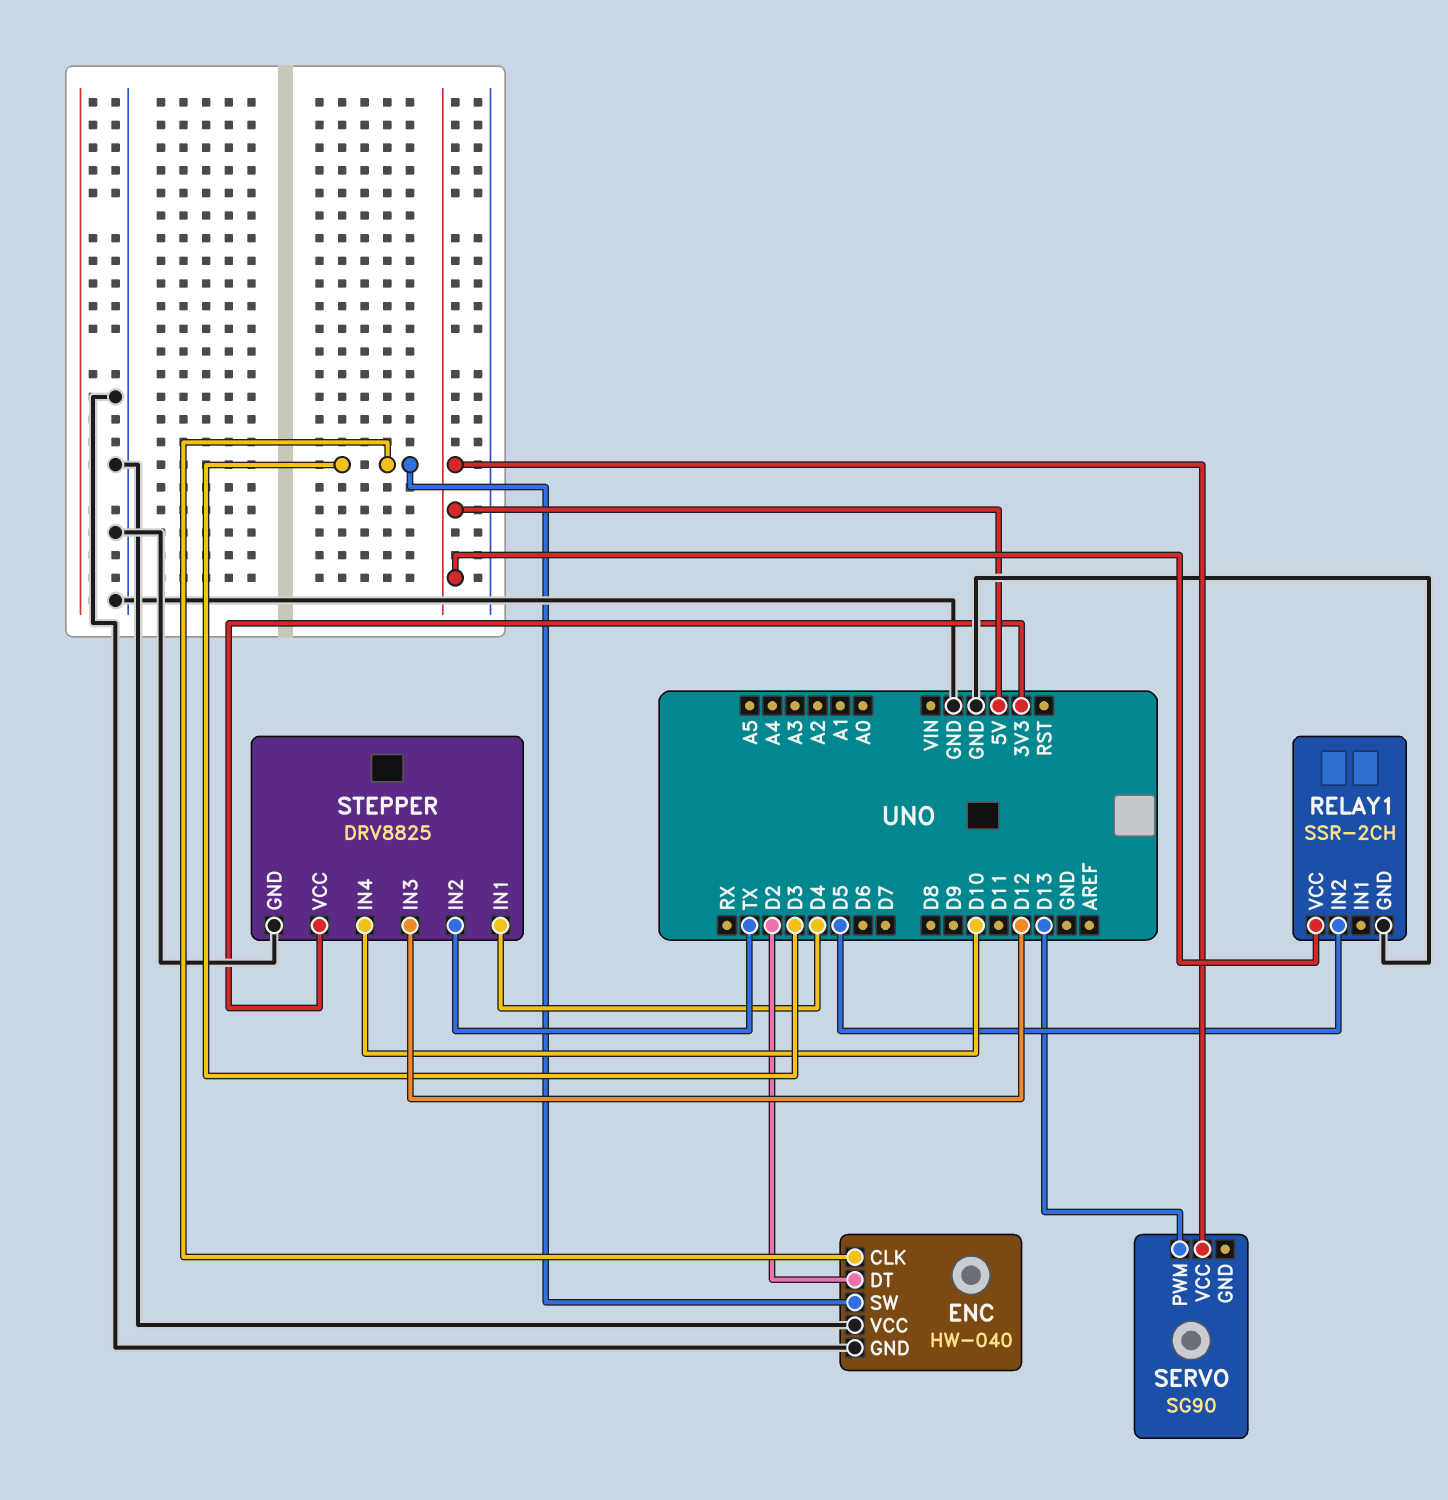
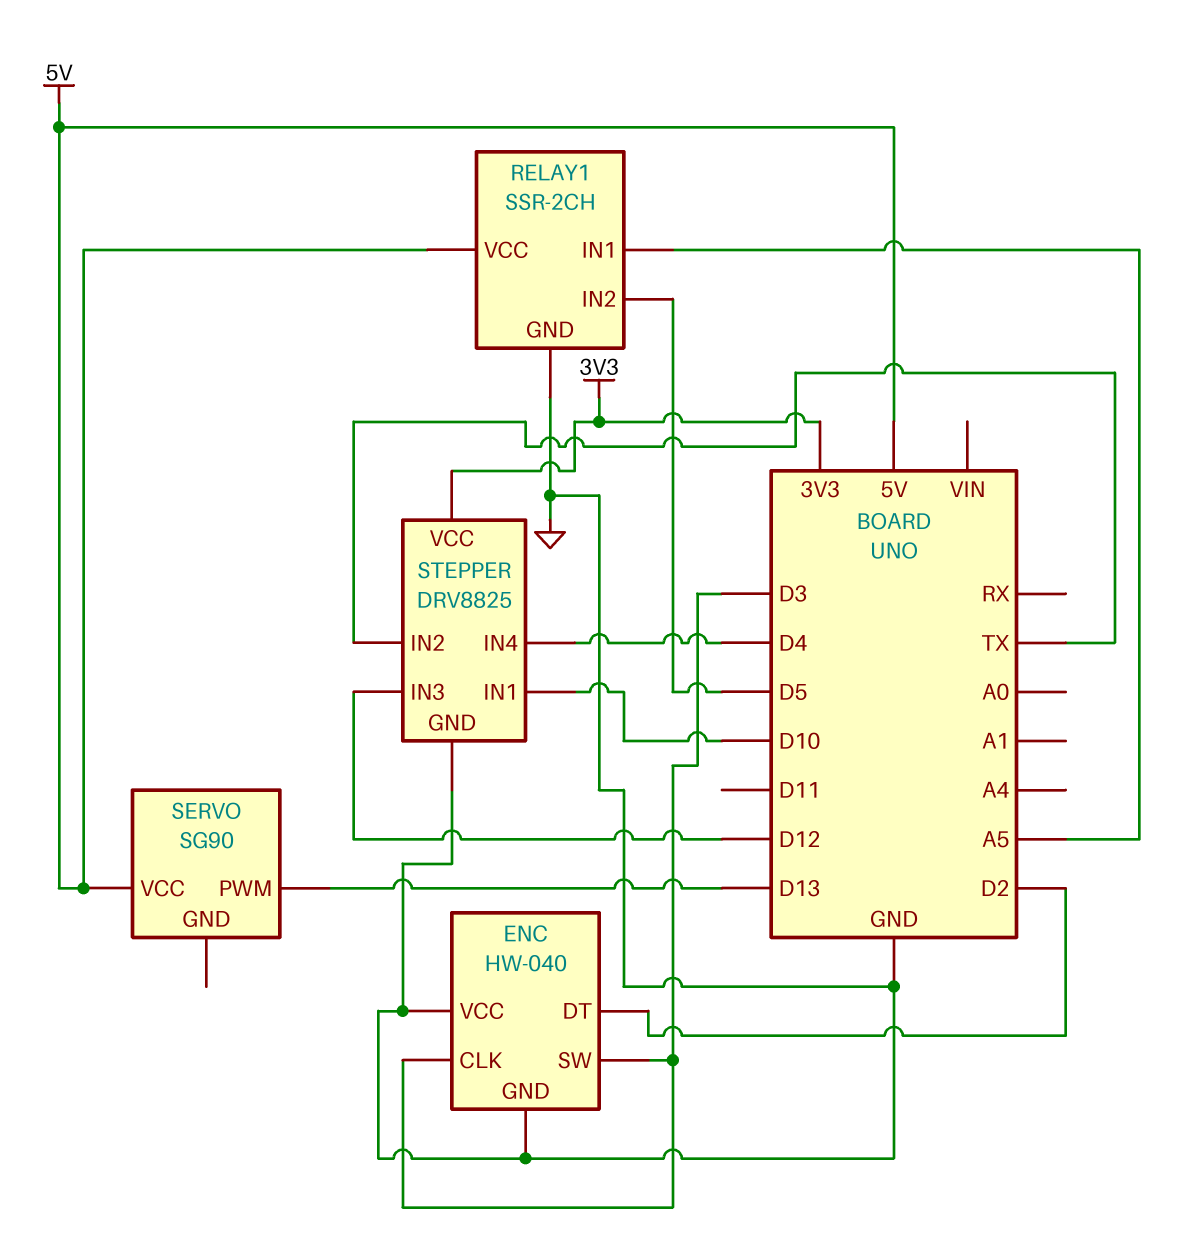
RELAY1 pin IN1: none -> A5
STEPPER pin IN1: D4 -> D10
STEPPER pin IN4: D10 -> D4

